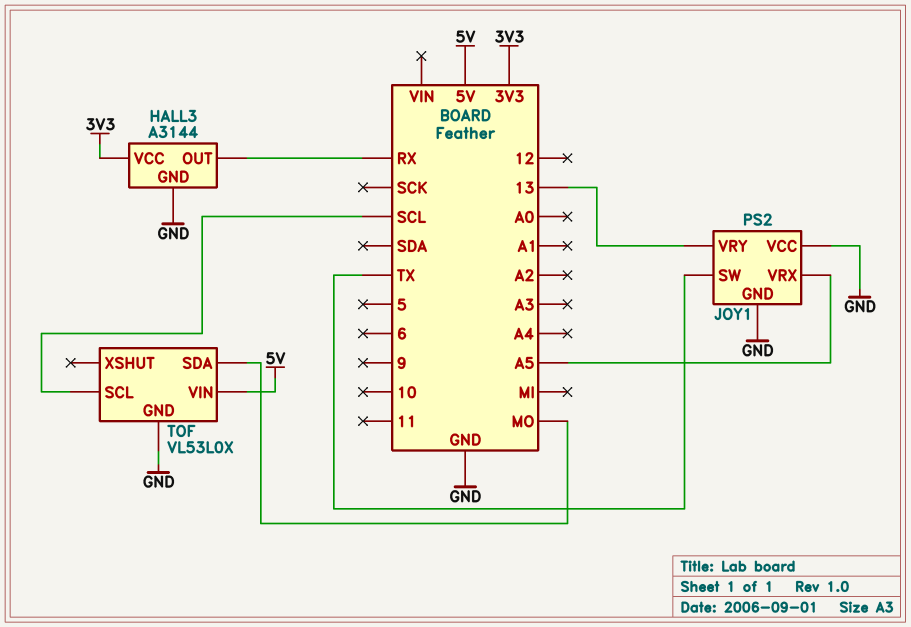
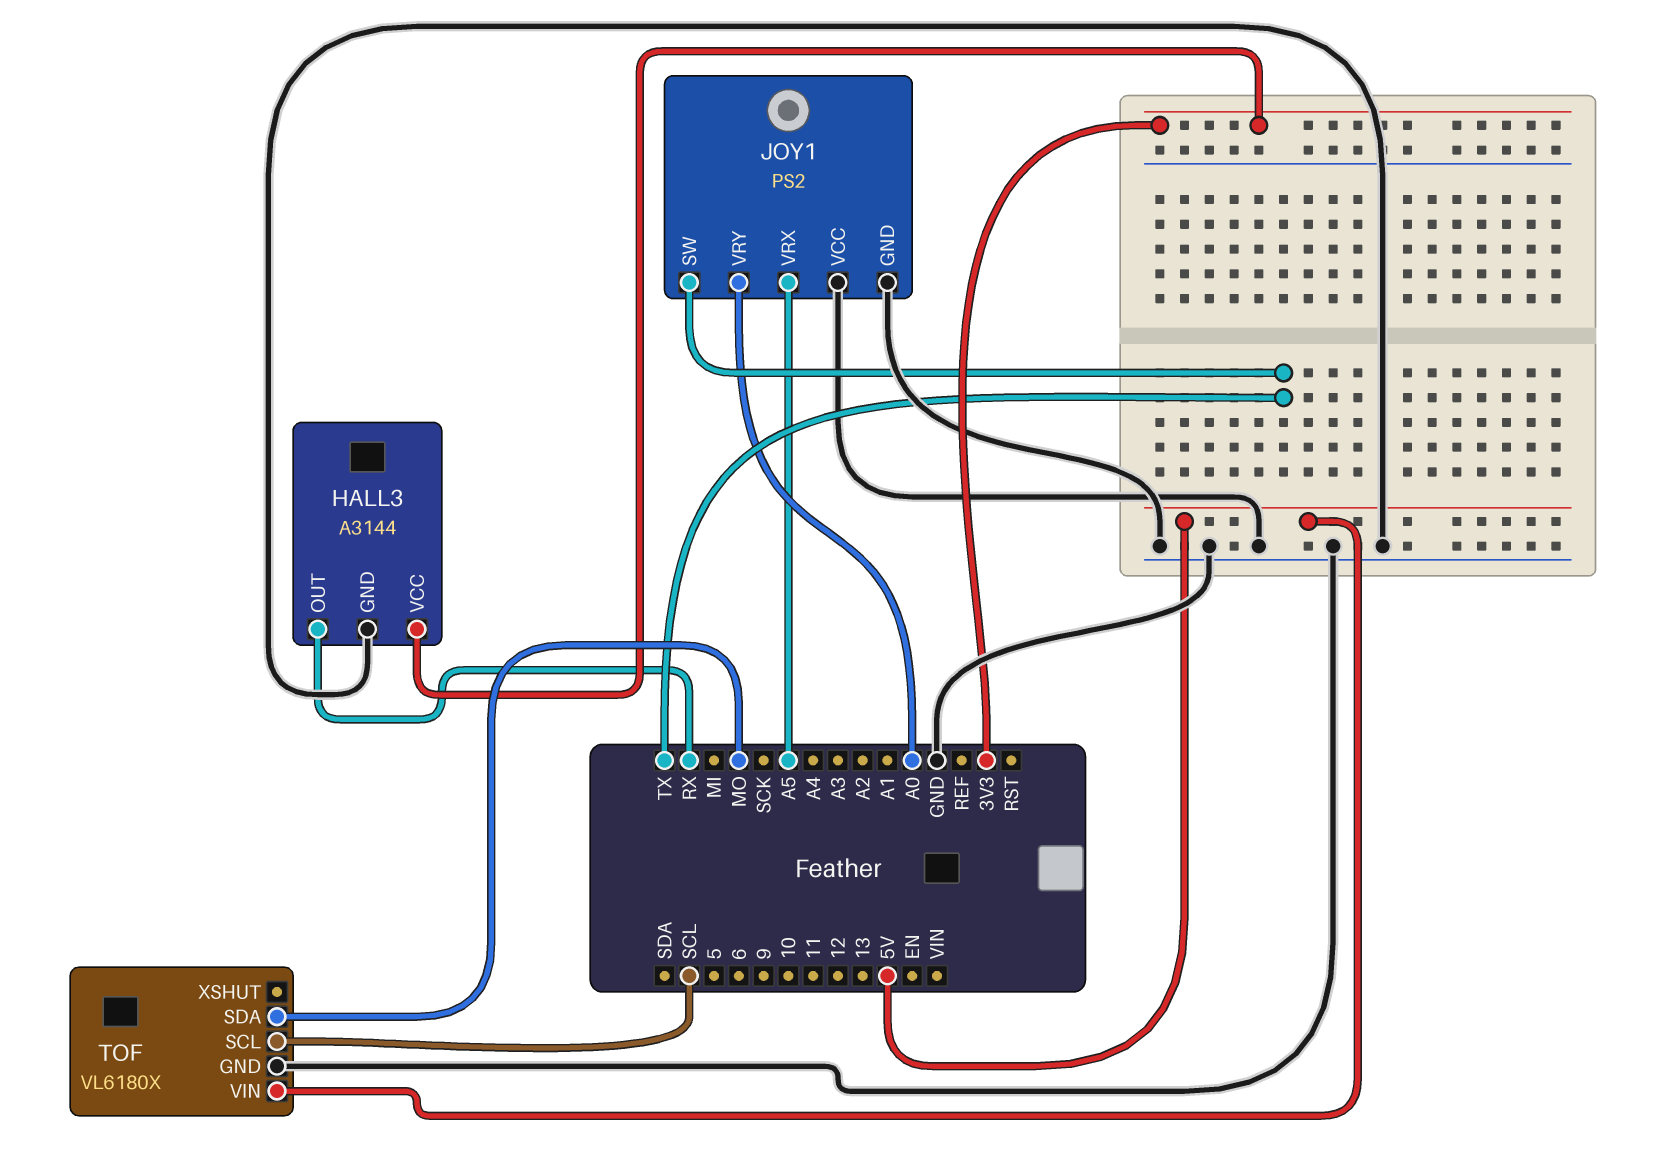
JOY1 pin VRY: 13 -> A0
TOF: VL53L0X -> VL6180X

